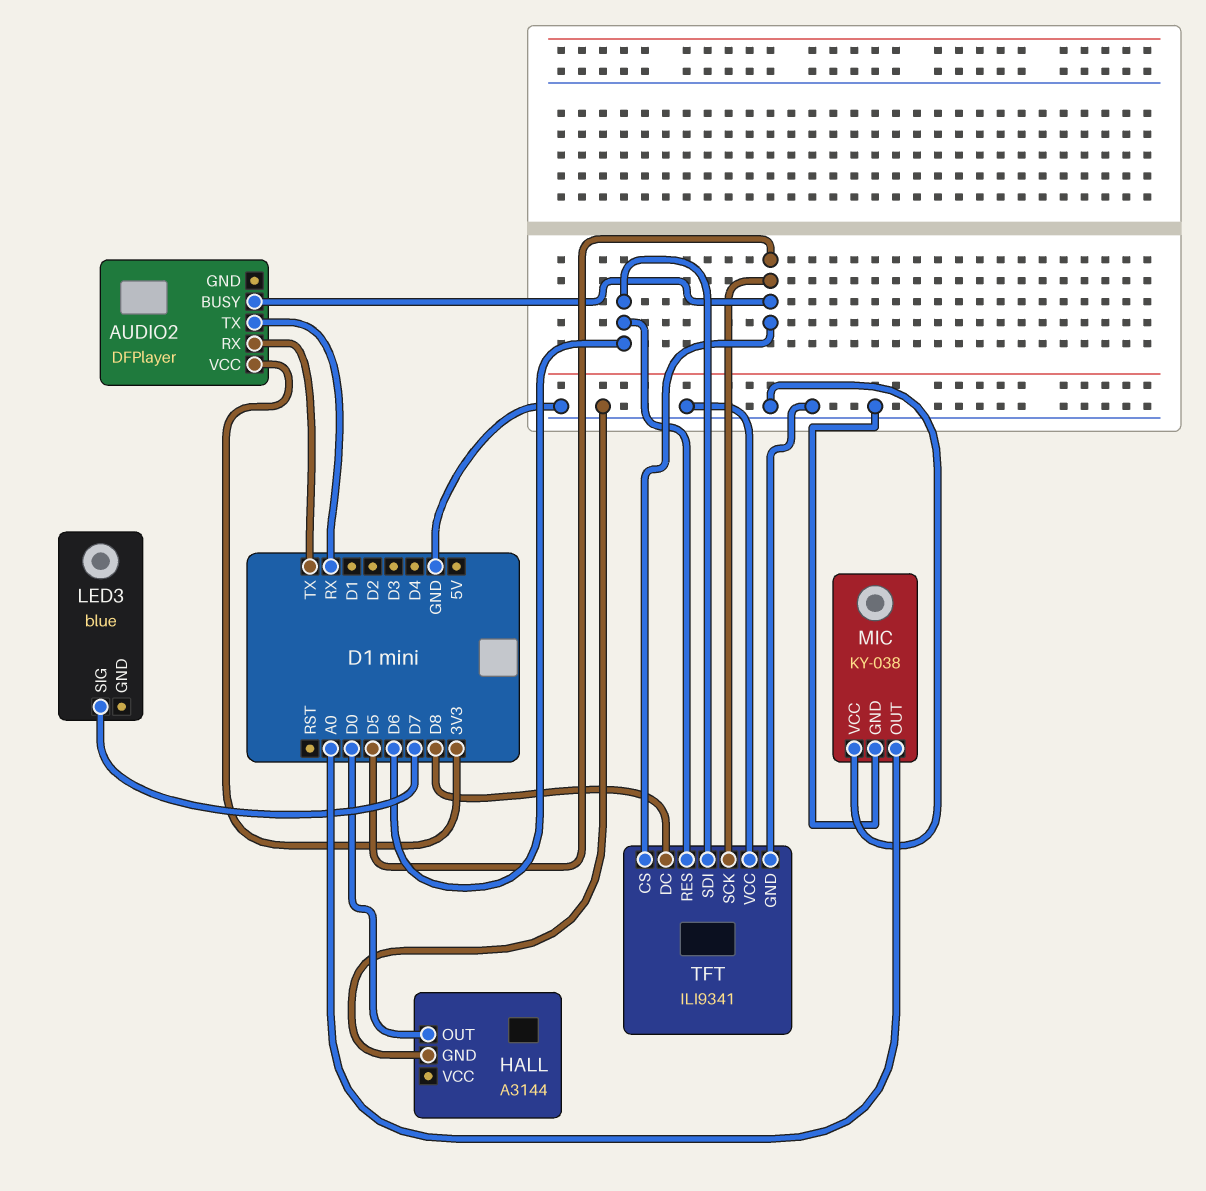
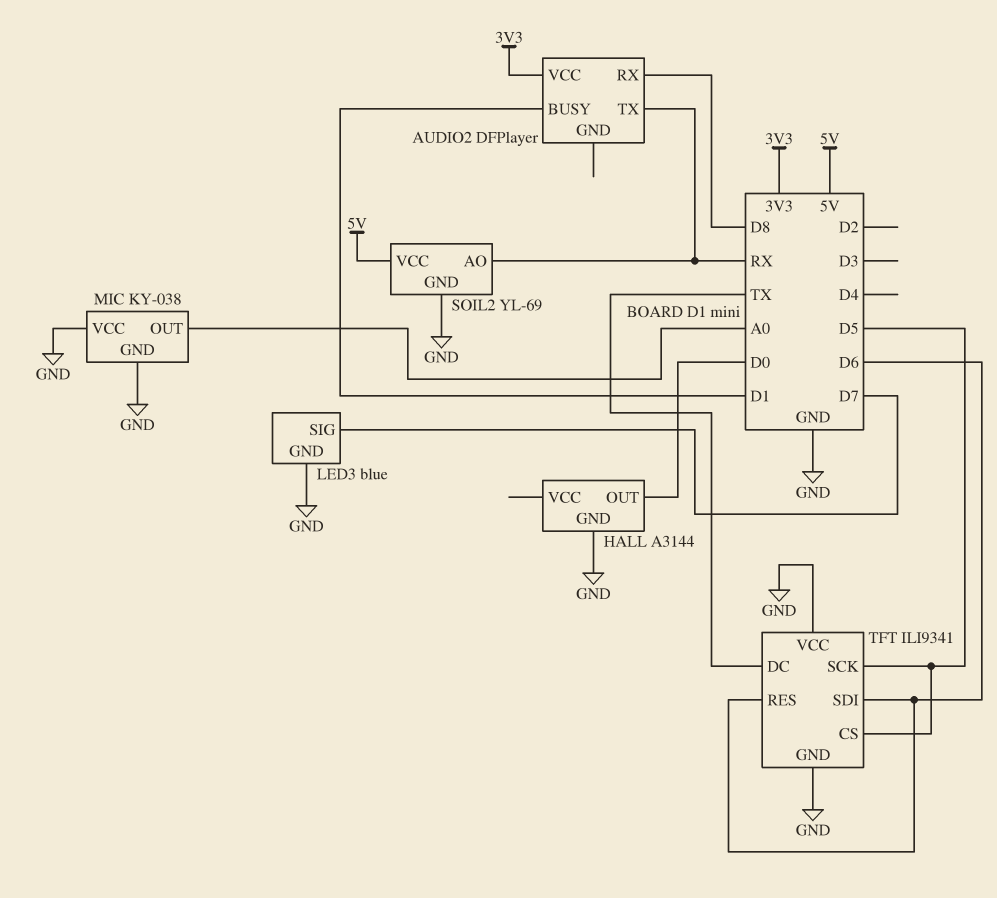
AUDIO2 pin BUSY: D5 -> D1
AUDIO2 pin RX: TX -> D8
LED3 pin GND: none -> GND
SOIL2: none -> YL-69
SOIL2 pin AO: none -> RX
SOIL2 pin GND: none -> GND
SOIL2 pin VCC: none -> 5V
TFT pin DC: D8 -> TX

